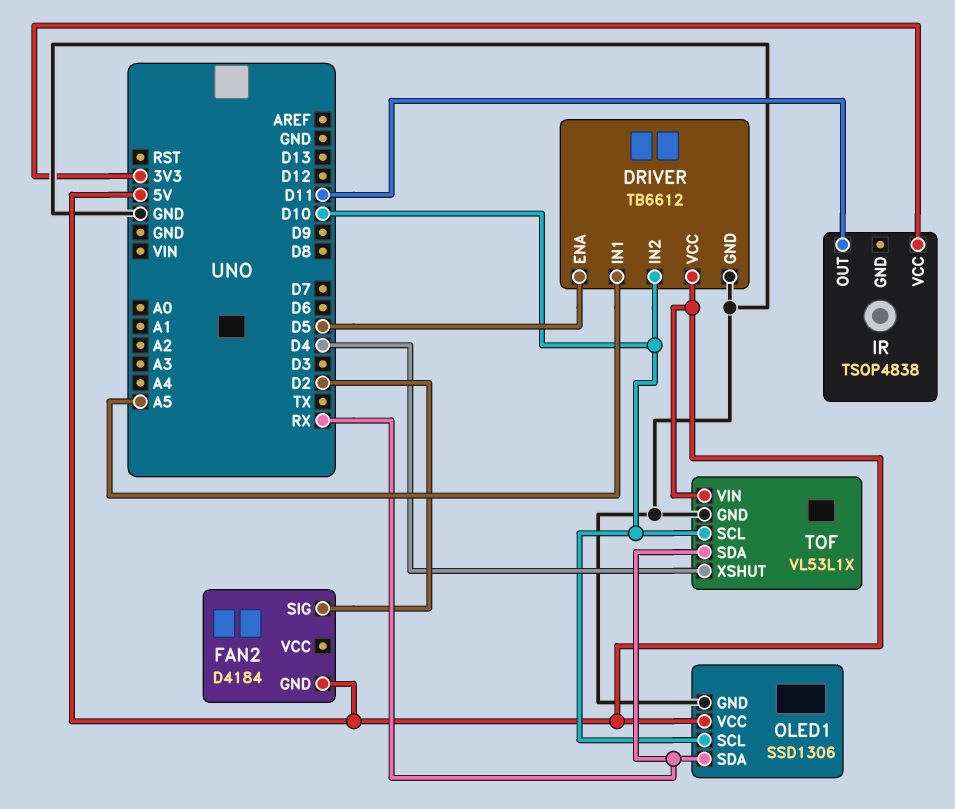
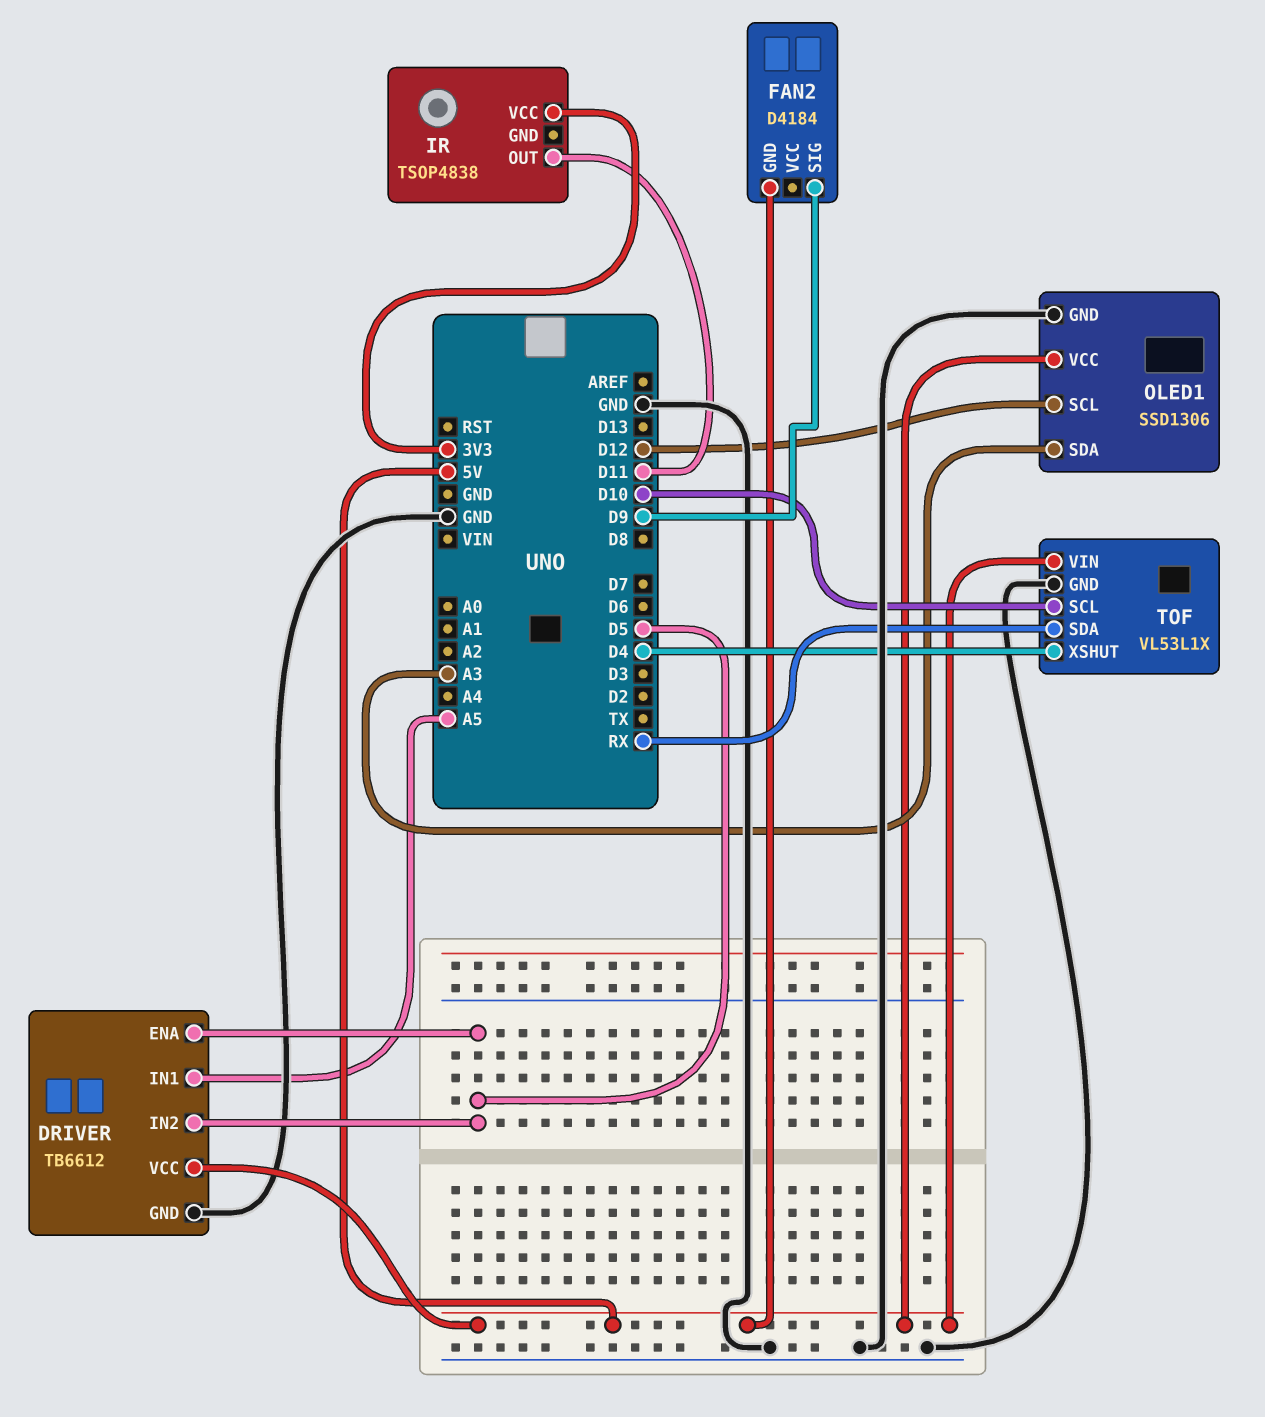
DRIVER pin IN2: D10 -> D5
FAN2 pin SIG: D2 -> D9
OLED1 pin SCL: D10 -> D12
OLED1 pin SDA: RX -> A3

